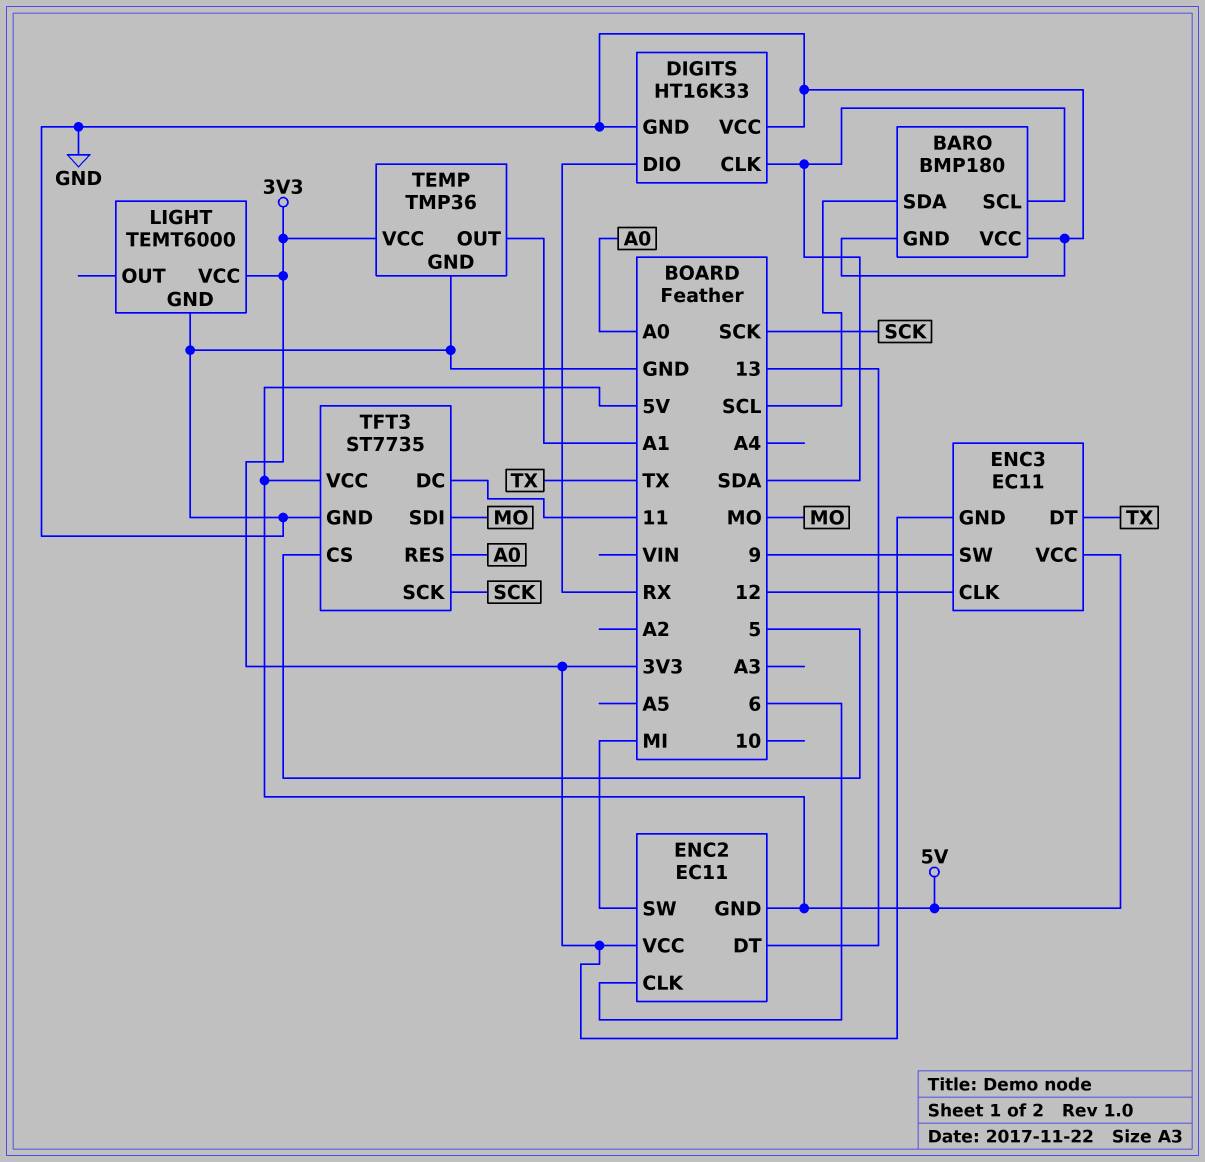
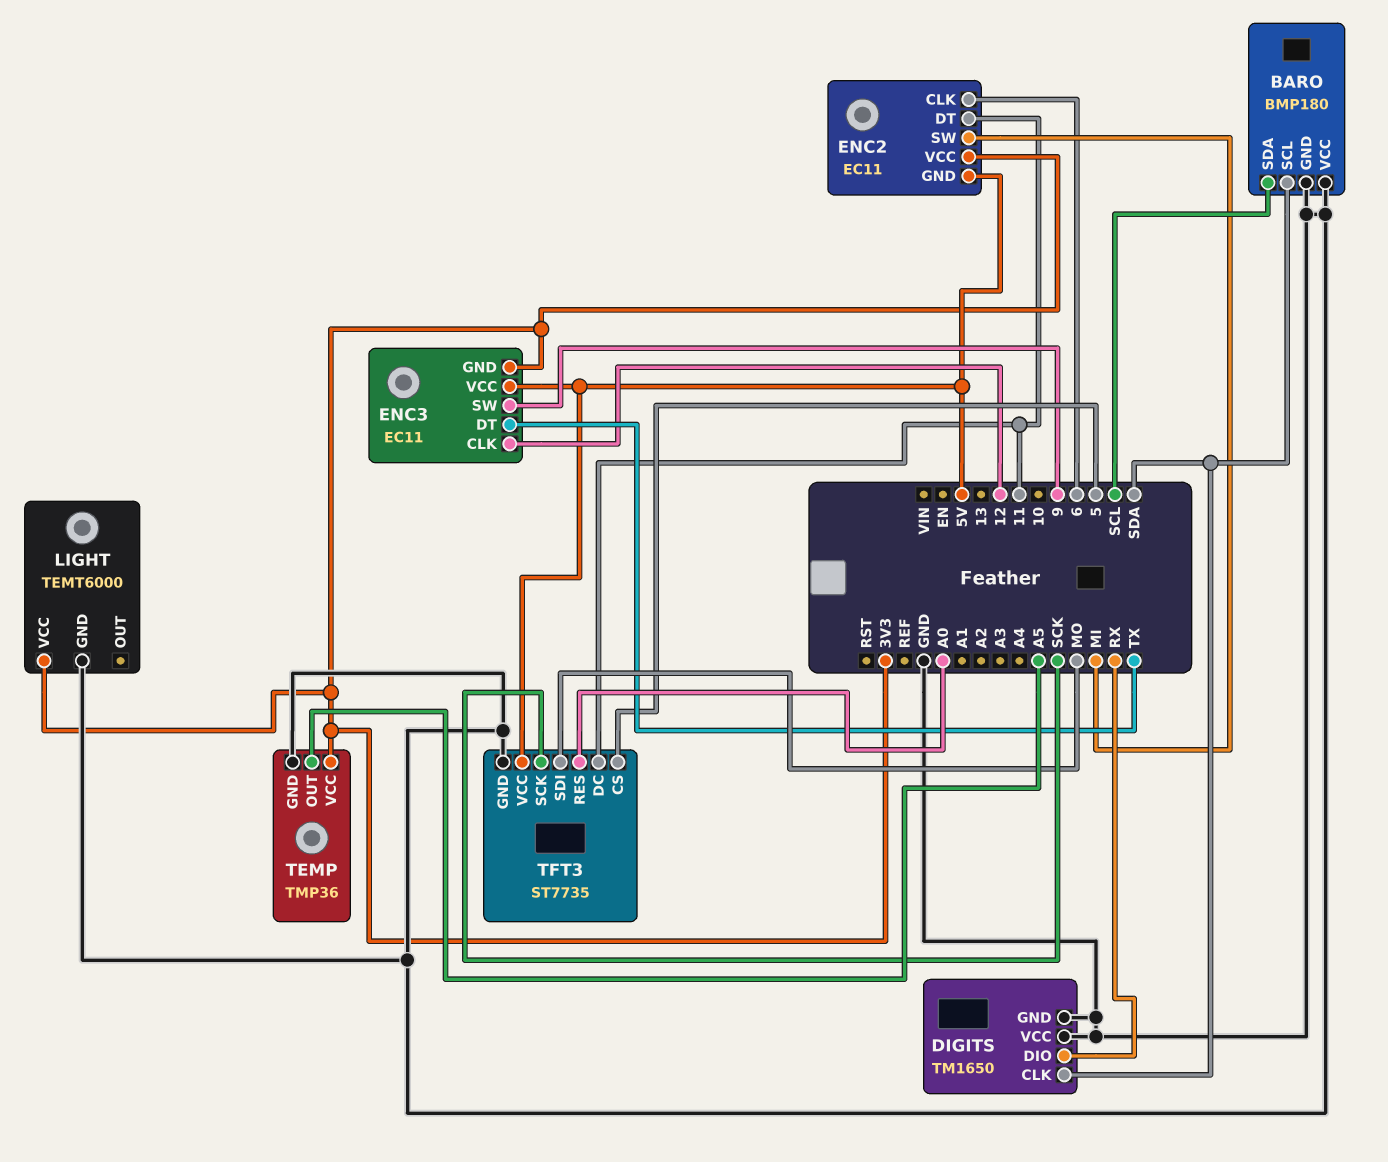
DIGITS: HT16K33 -> TM1650
ENC2 pin DT: 13 -> 11
TEMP pin OUT: A1 -> A5

